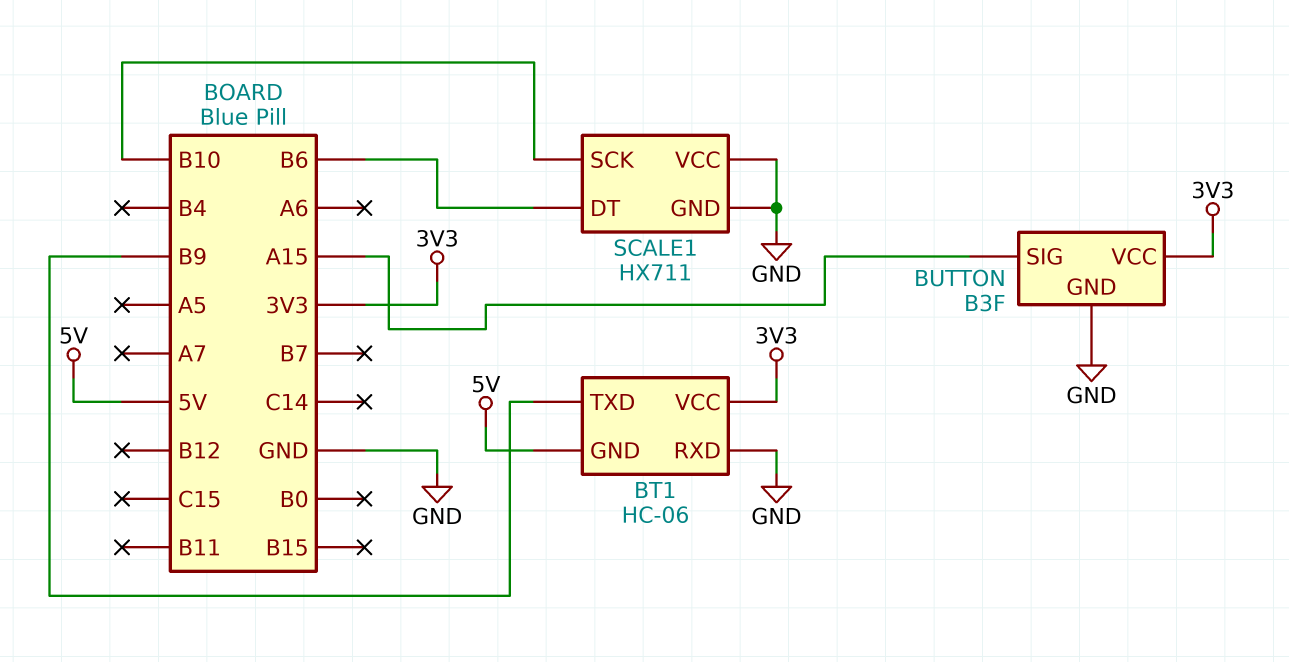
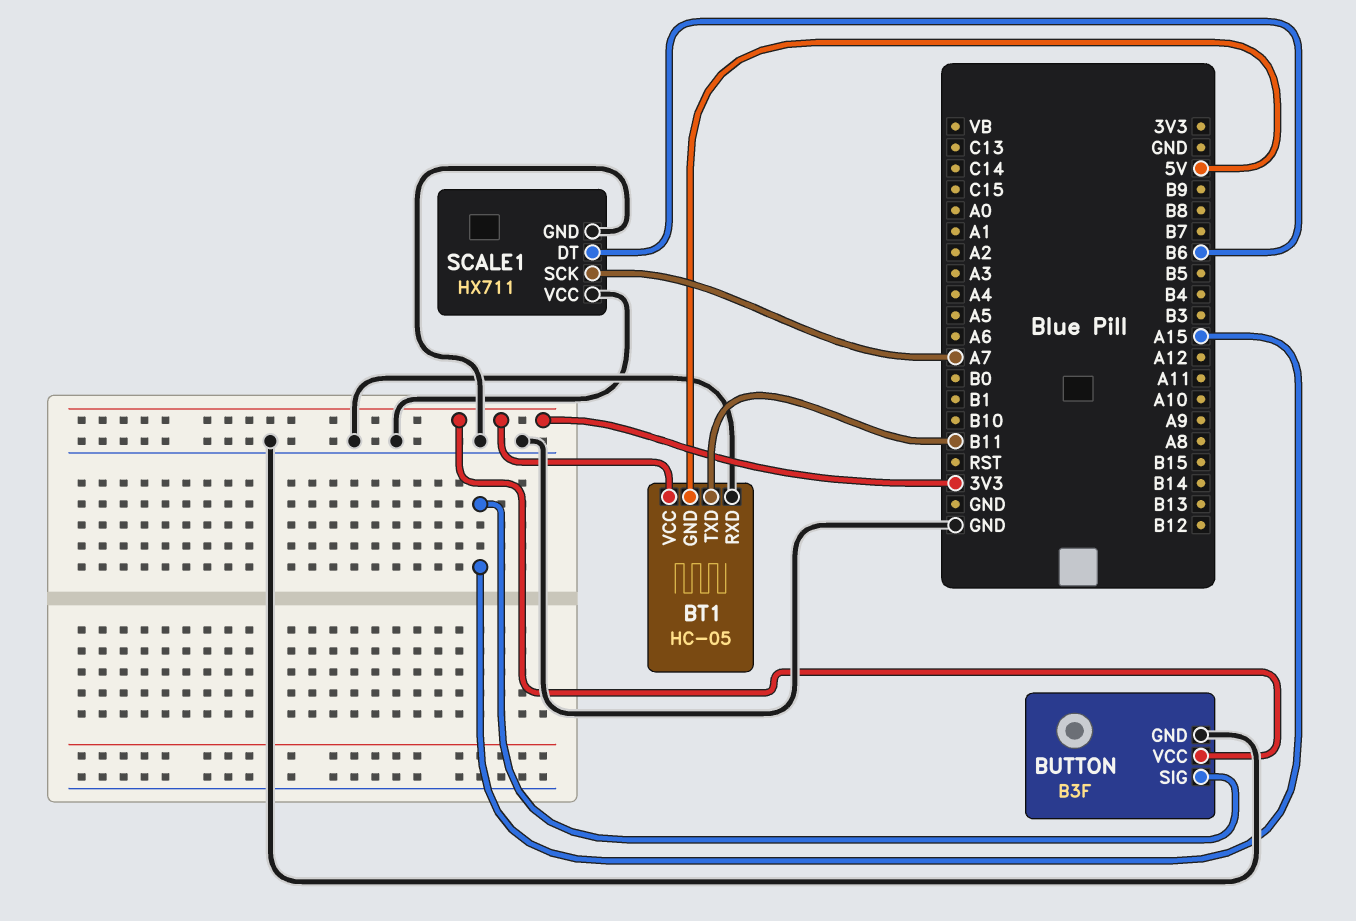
BT1: HC-06 -> HC-05
BT1 pin TXD: B9 -> B11
SCALE1 pin SCK: B10 -> A7

